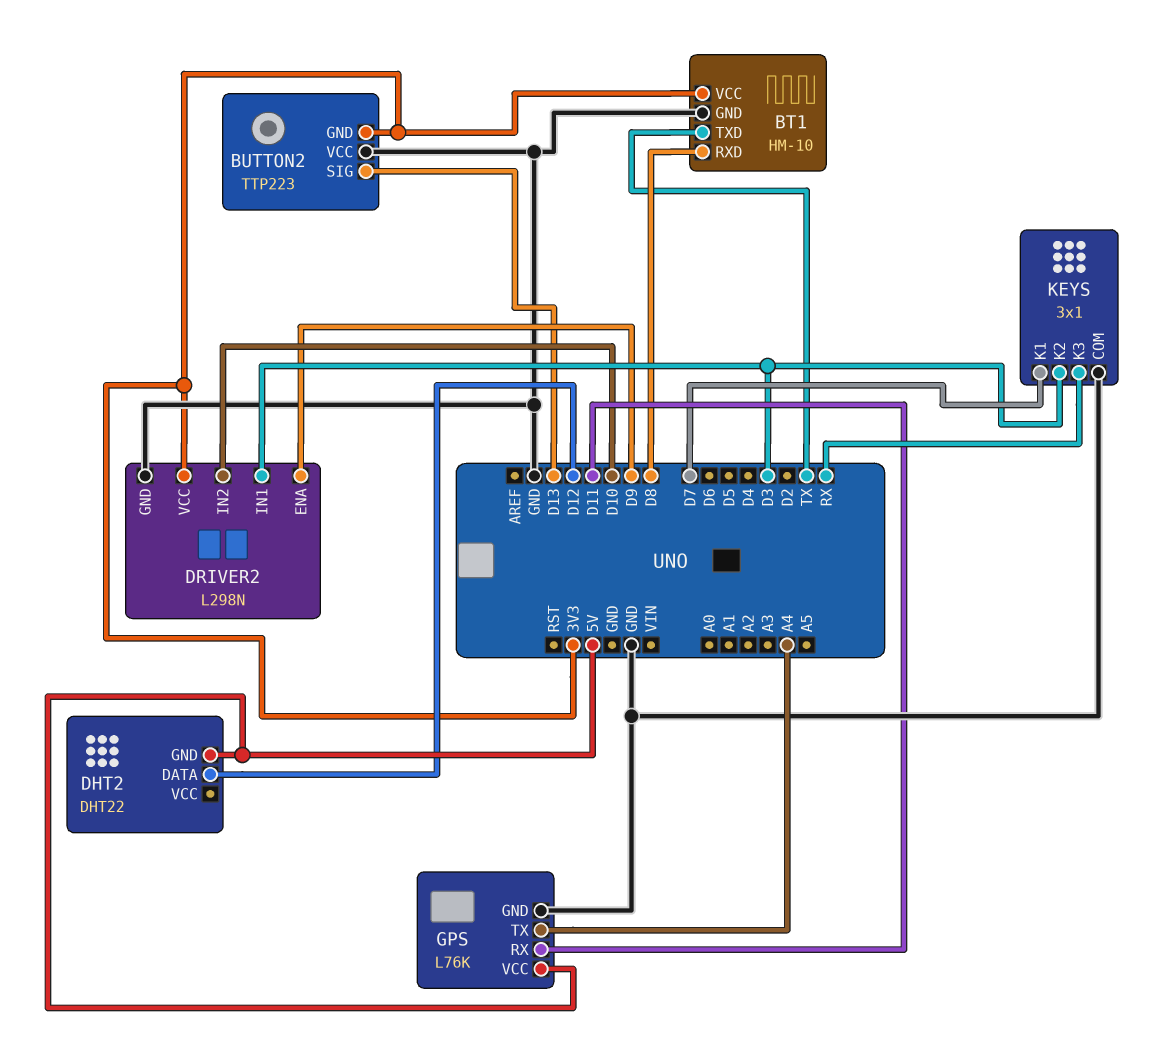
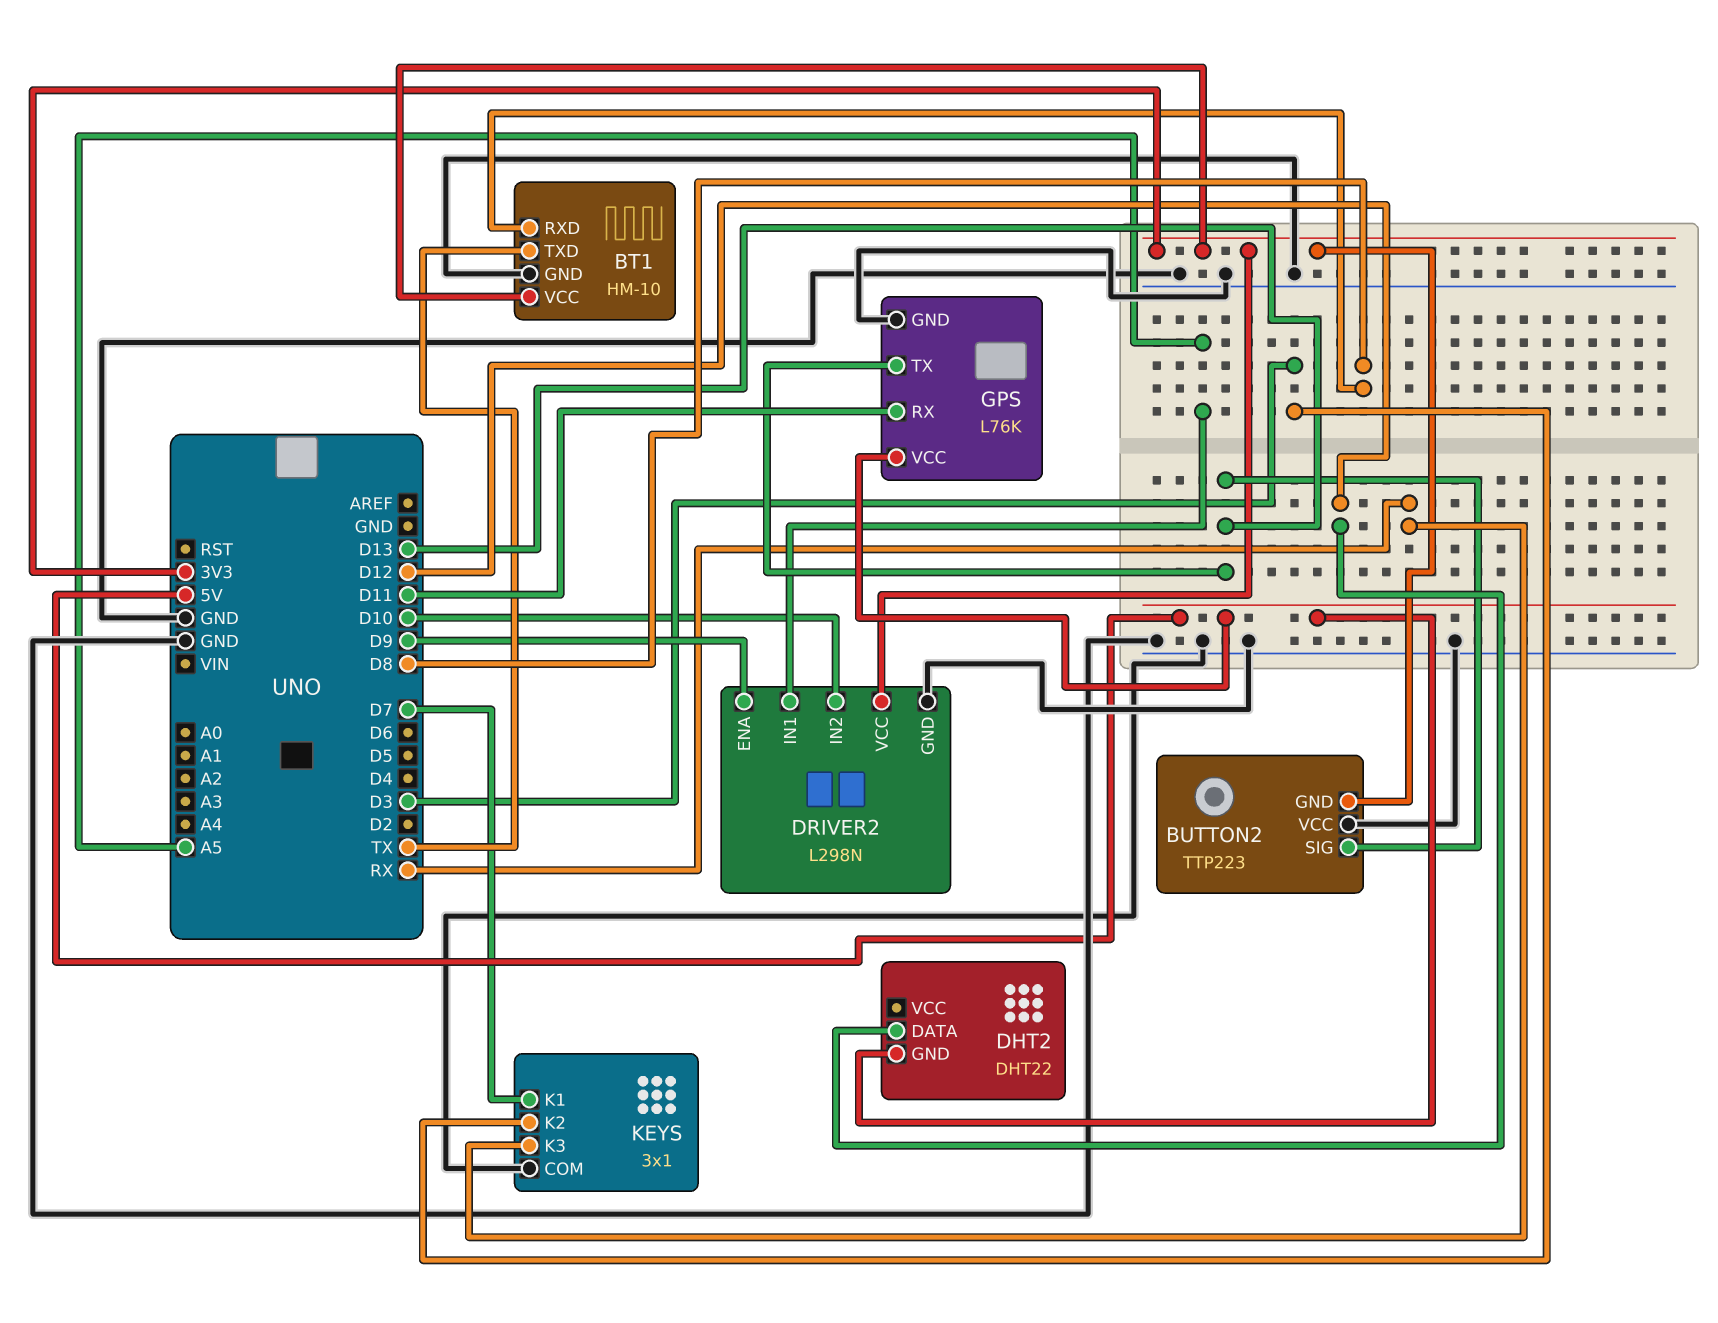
DRIVER2 pin IN1: D3 -> A5
GPS pin TX: A4 -> D13

